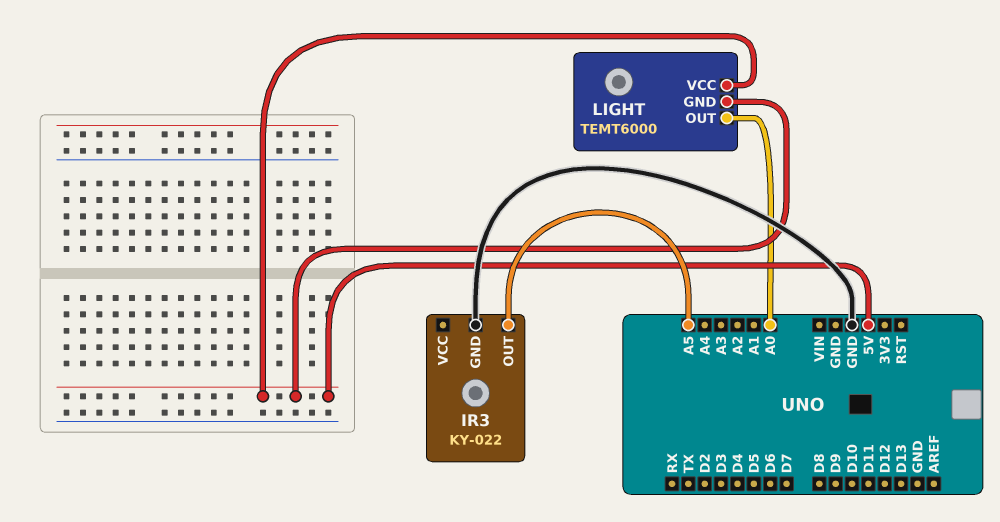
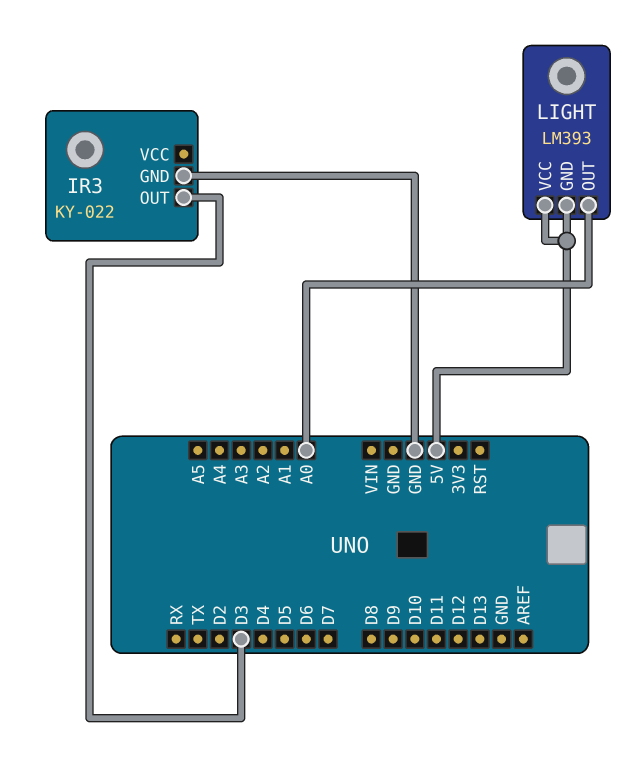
IR3 pin OUT: A5 -> D3
LIGHT: TEMT6000 -> LM393

